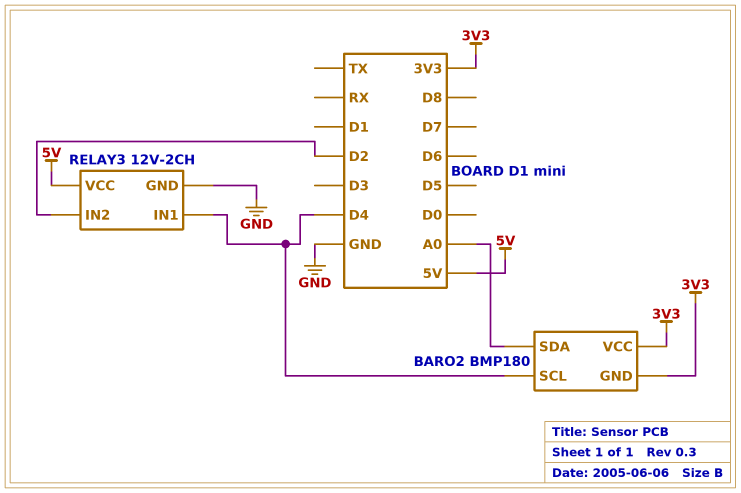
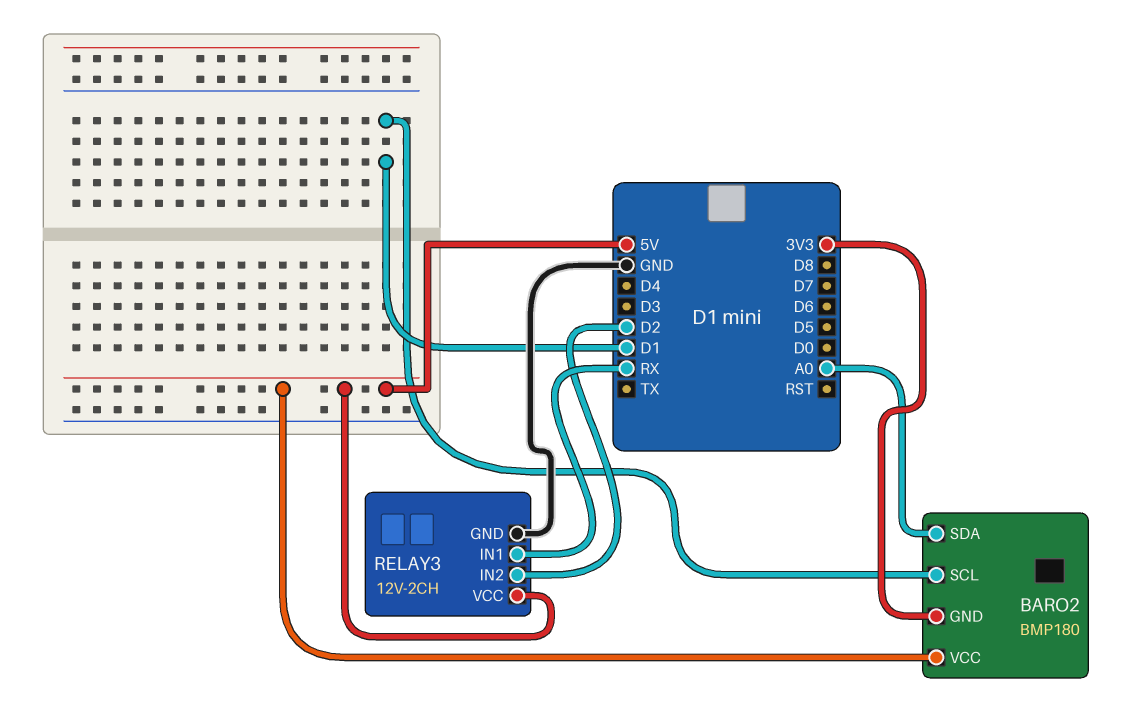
BARO2 pin SCL: D4 -> D1
BARO2 pin VCC: 3V3 -> 5V
RELAY3 pin IN1: D4 -> RX

